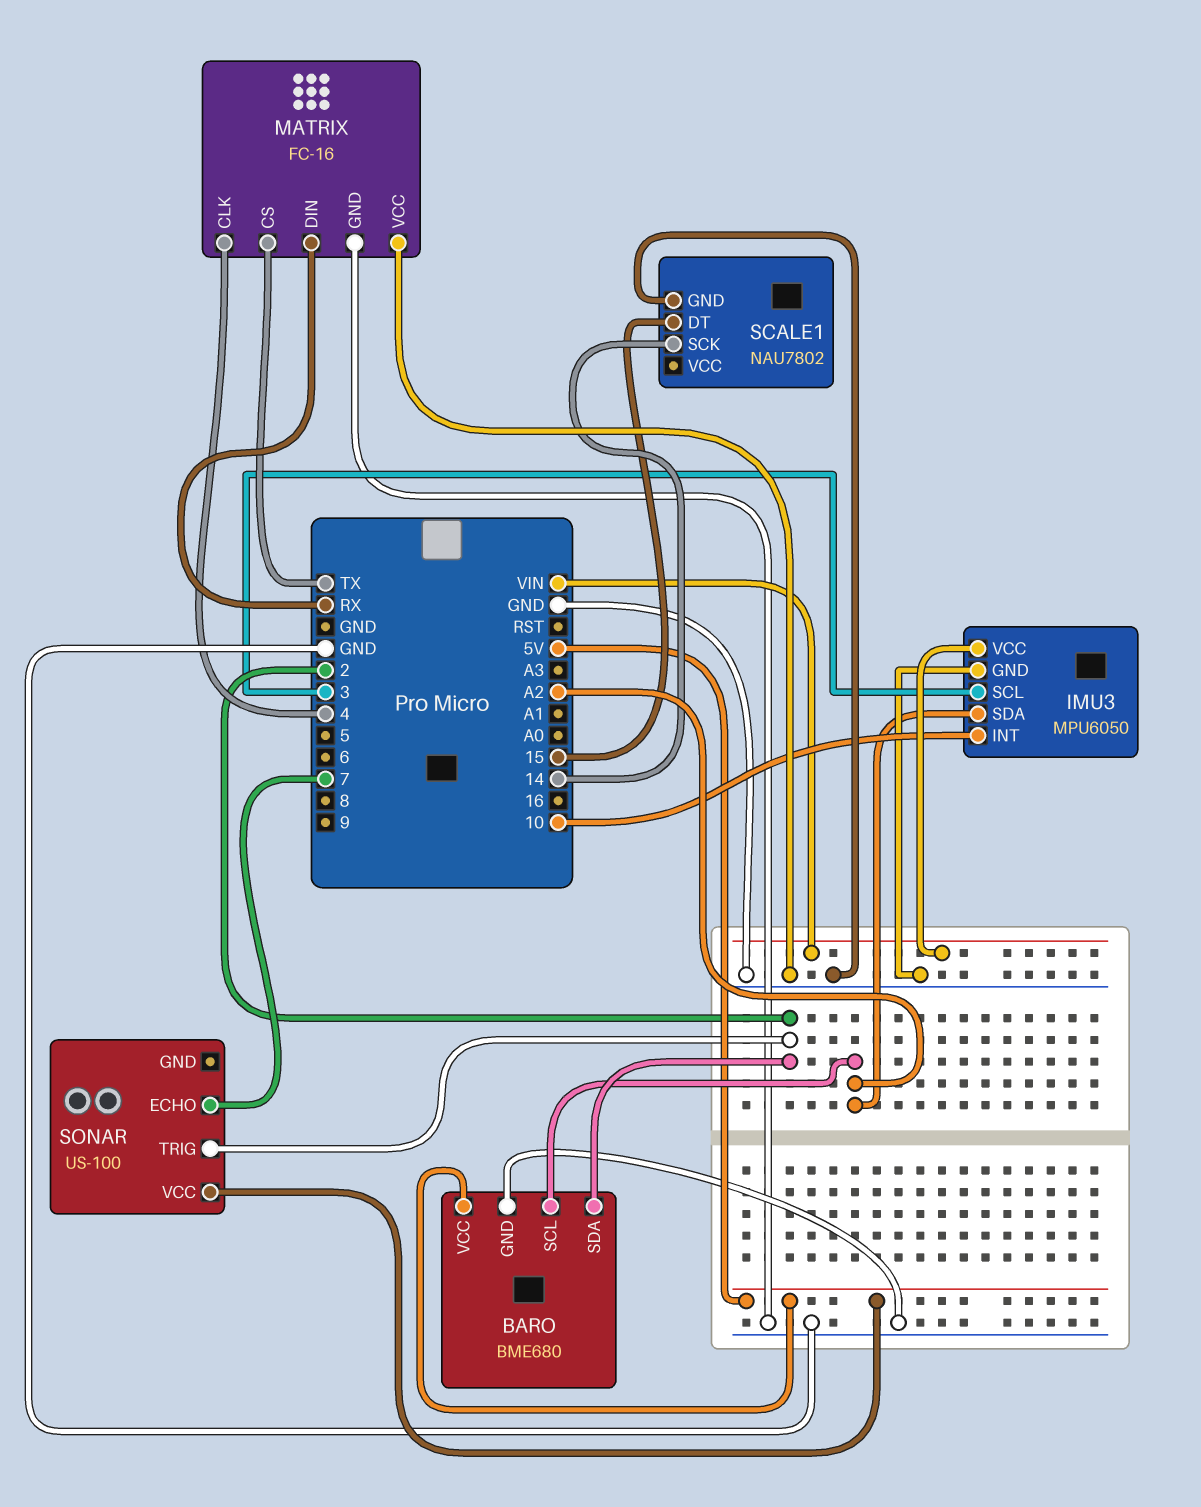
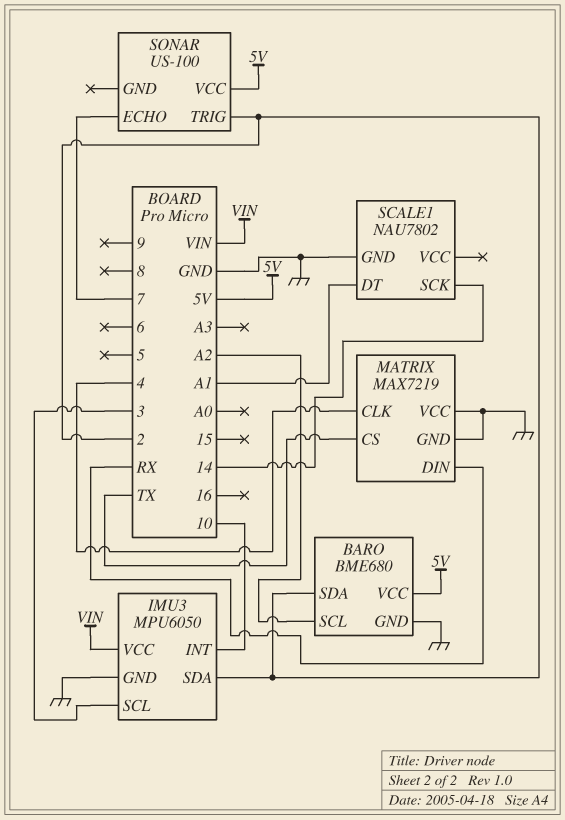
IMU3 pin SDA: A2 -> 2
MATRIX: FC-16 -> MAX7219
SCALE1 pin DT: 15 -> A1

